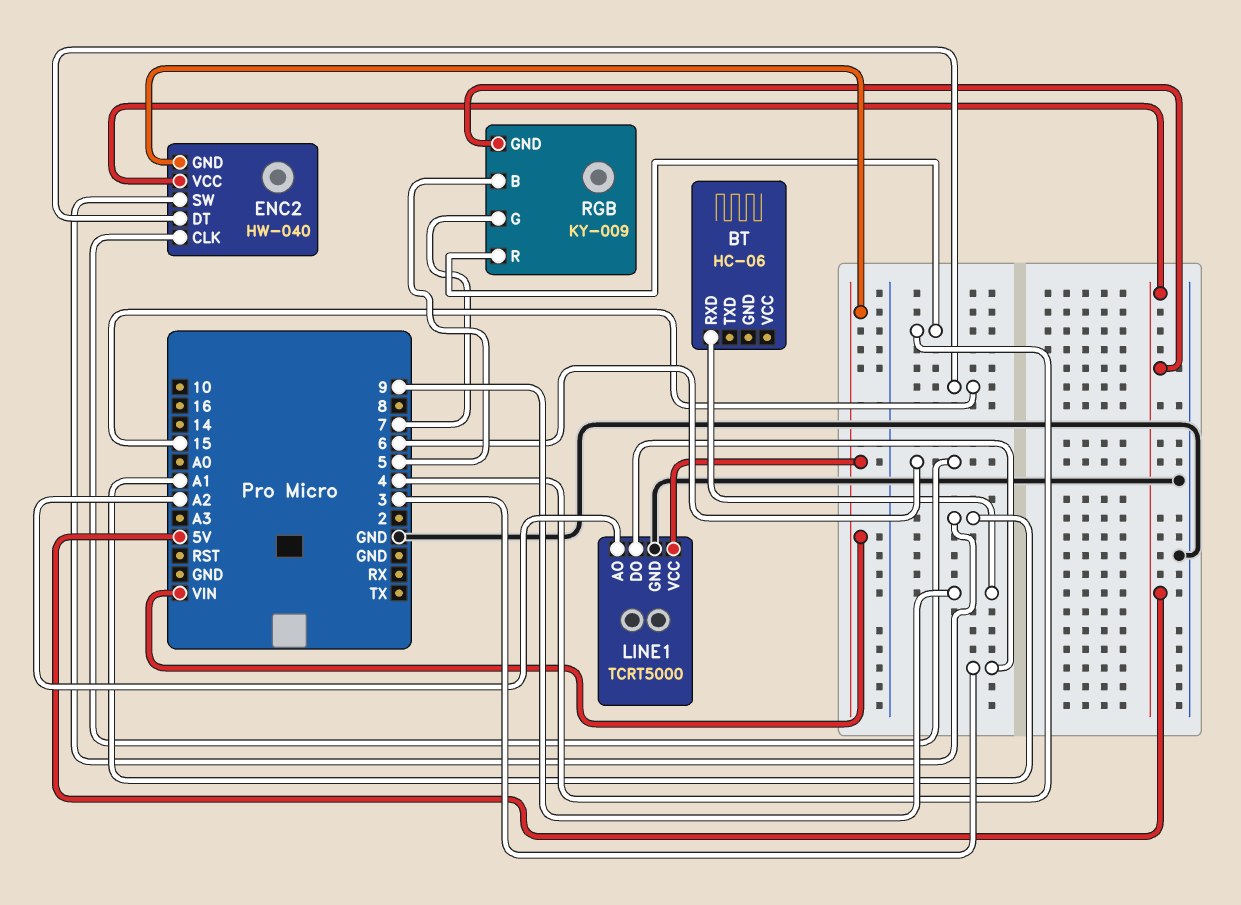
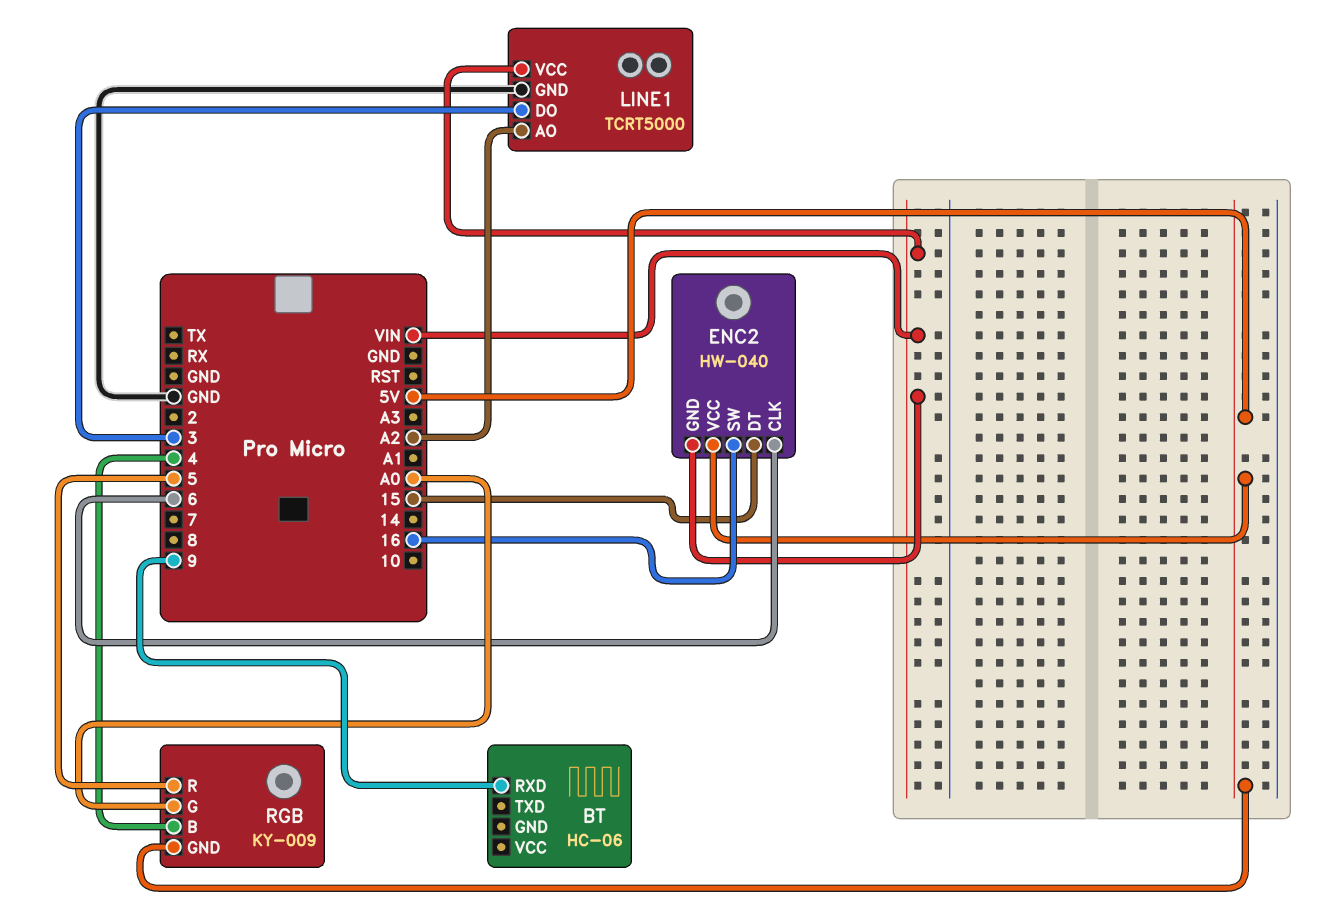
ENC2 pin SW: A1 -> 16
RGB pin B: 5 -> 4
RGB pin G: 7 -> A0
RGB pin R: 4 -> 5

